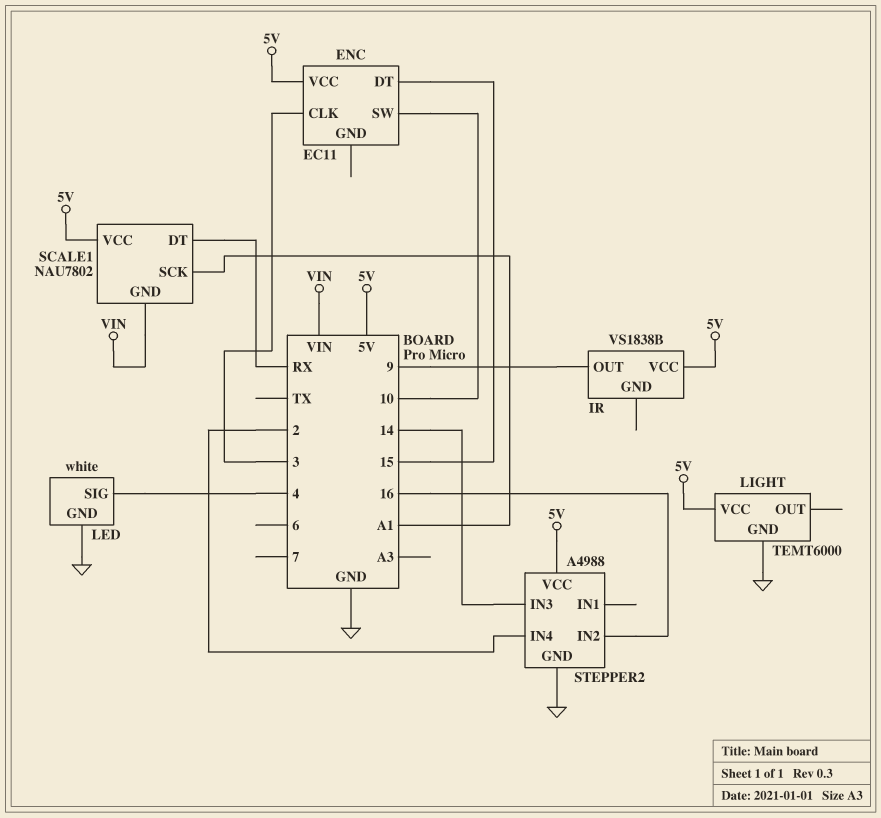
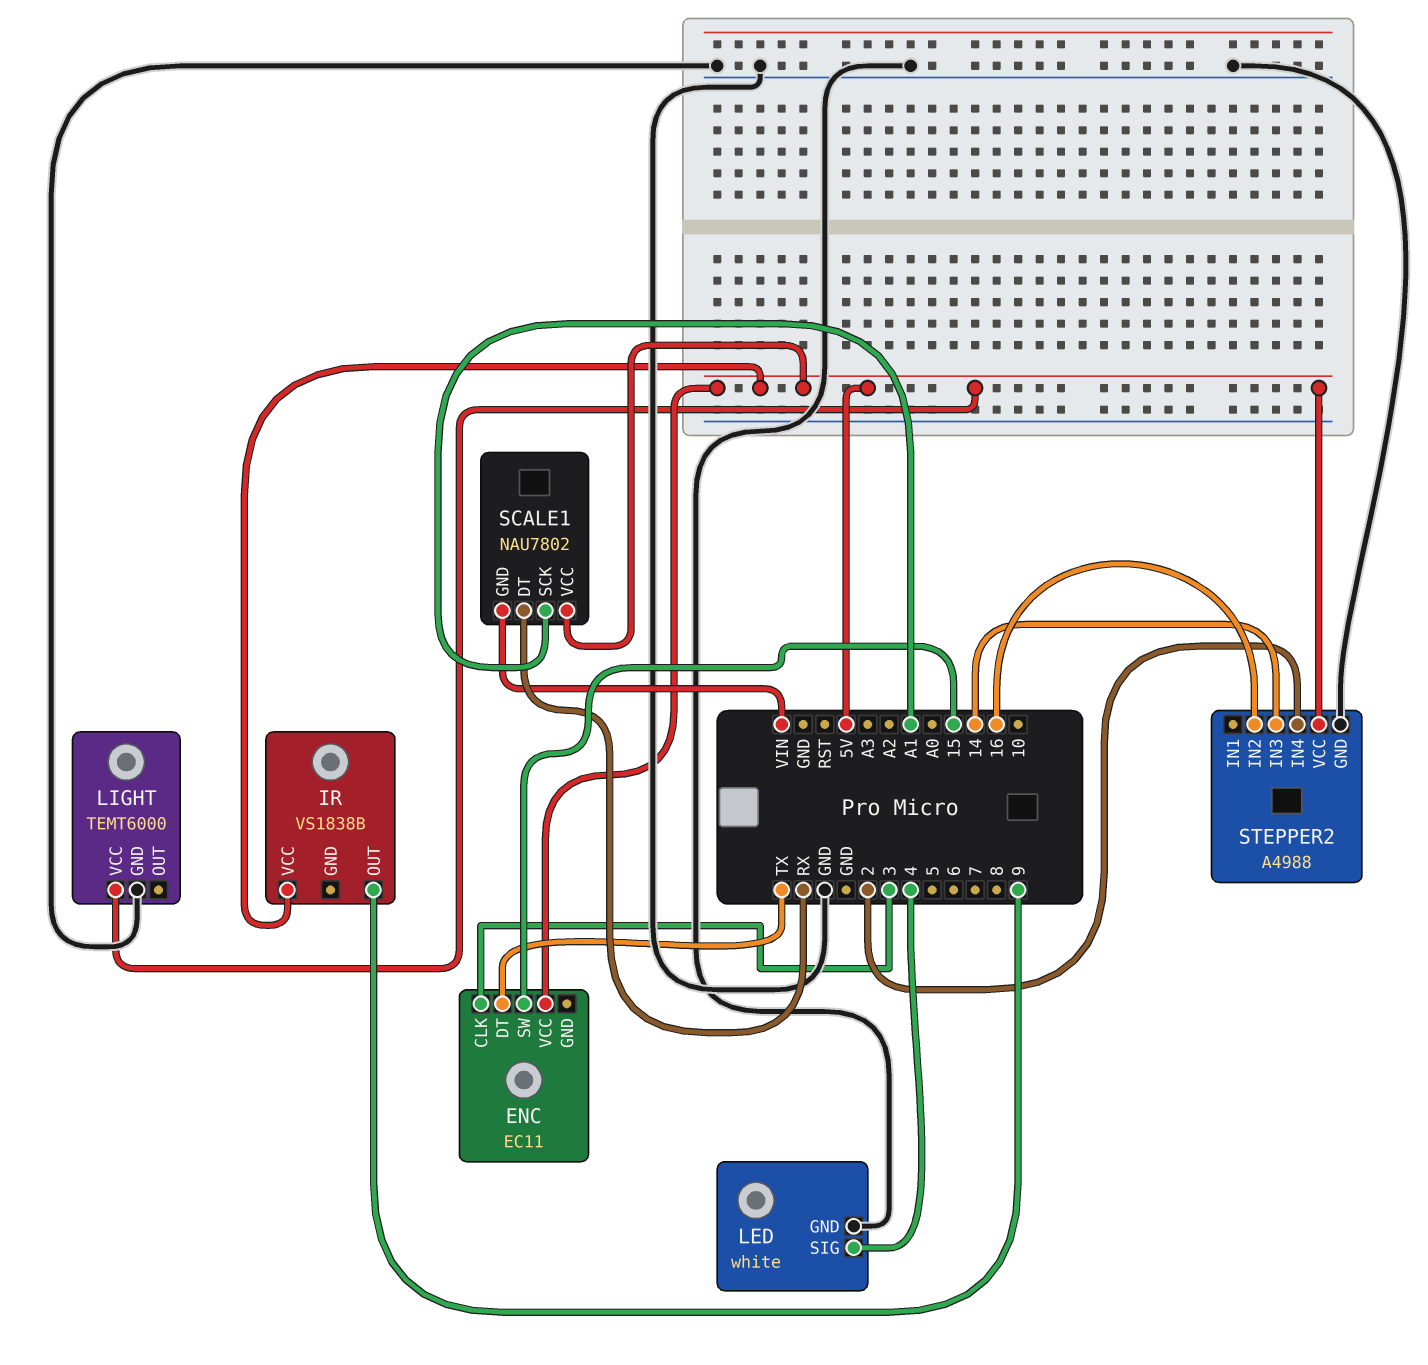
ENC pin DT: 15 -> TX
ENC pin SW: 10 -> 15

